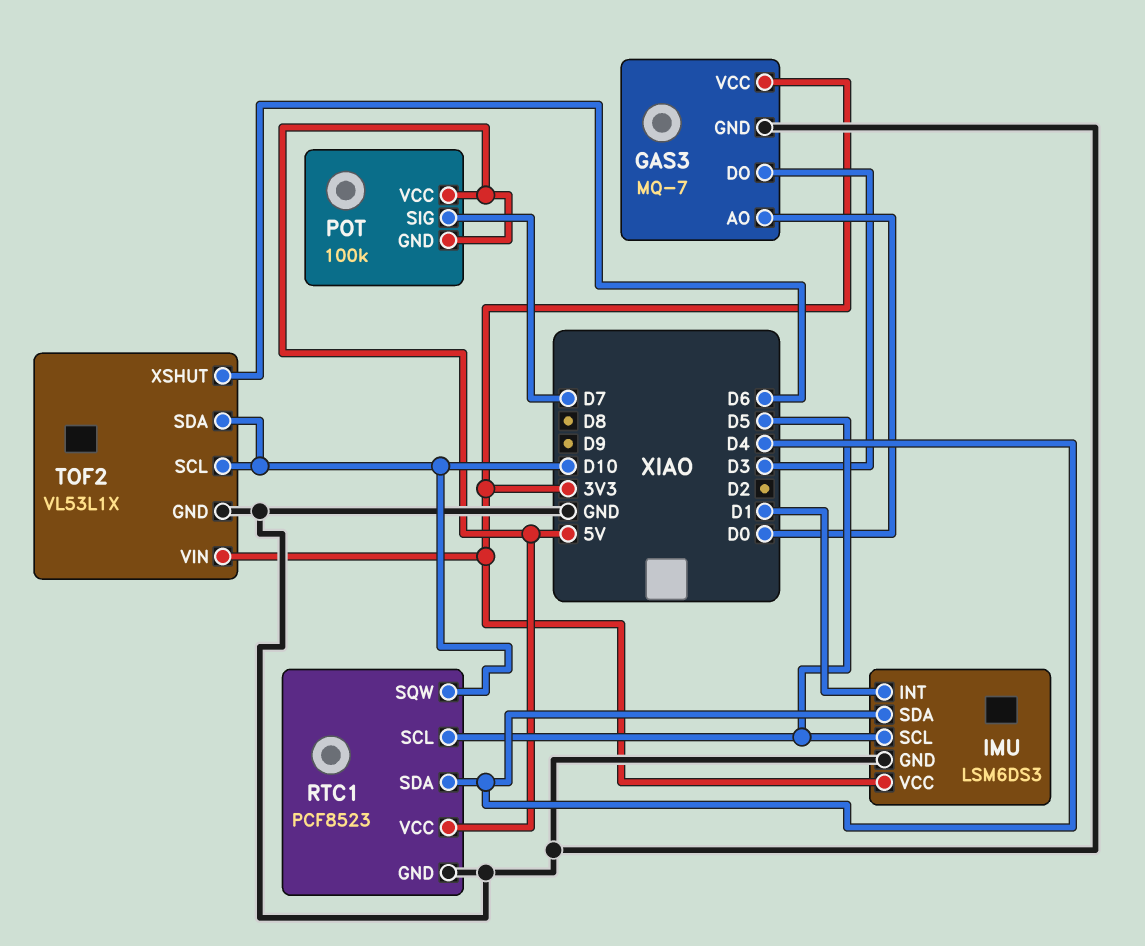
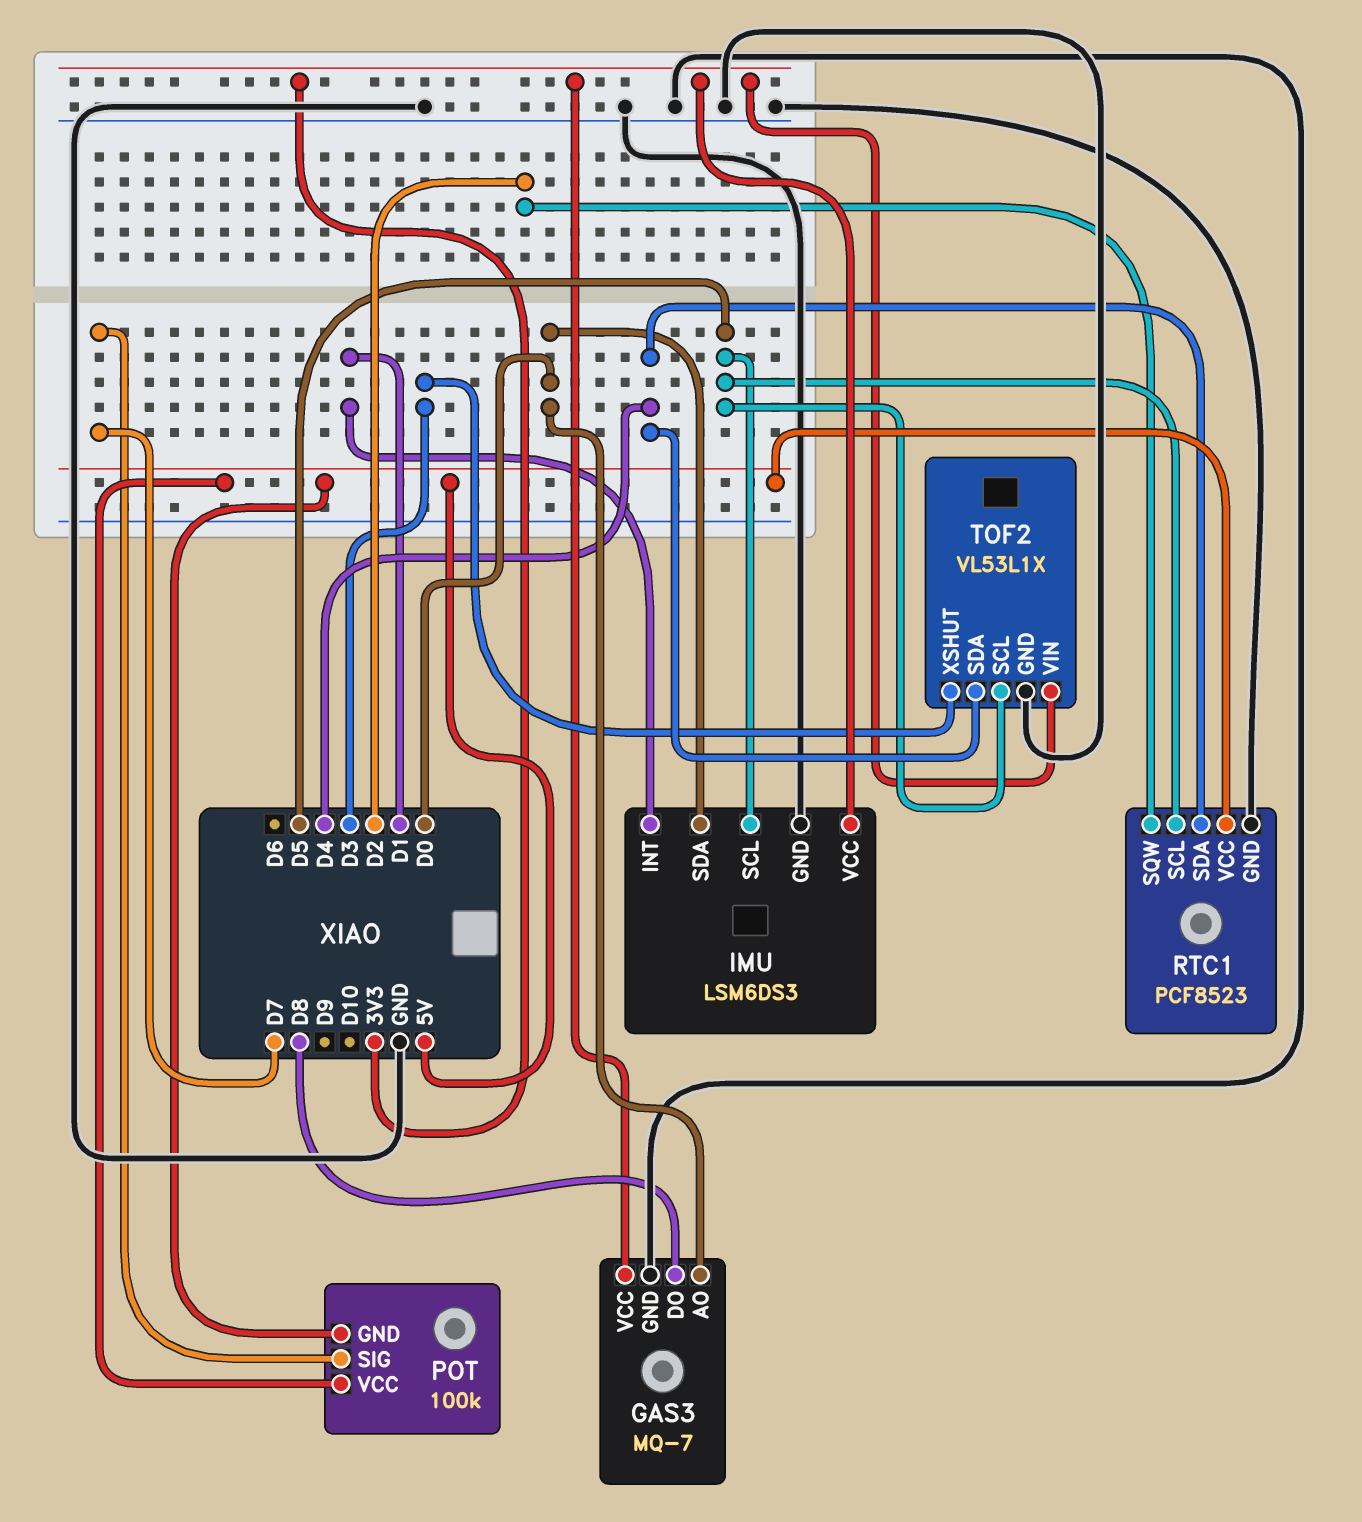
GAS3 pin DO: D3 -> D8
IMU pin SDA: D4 -> D0
RTC1 pin SQW: D10 -> D2
TOF2 pin SCL: D10 -> D5
TOF2 pin SDA: D10 -> D4
TOF2 pin XSHUT: D6 -> D3

